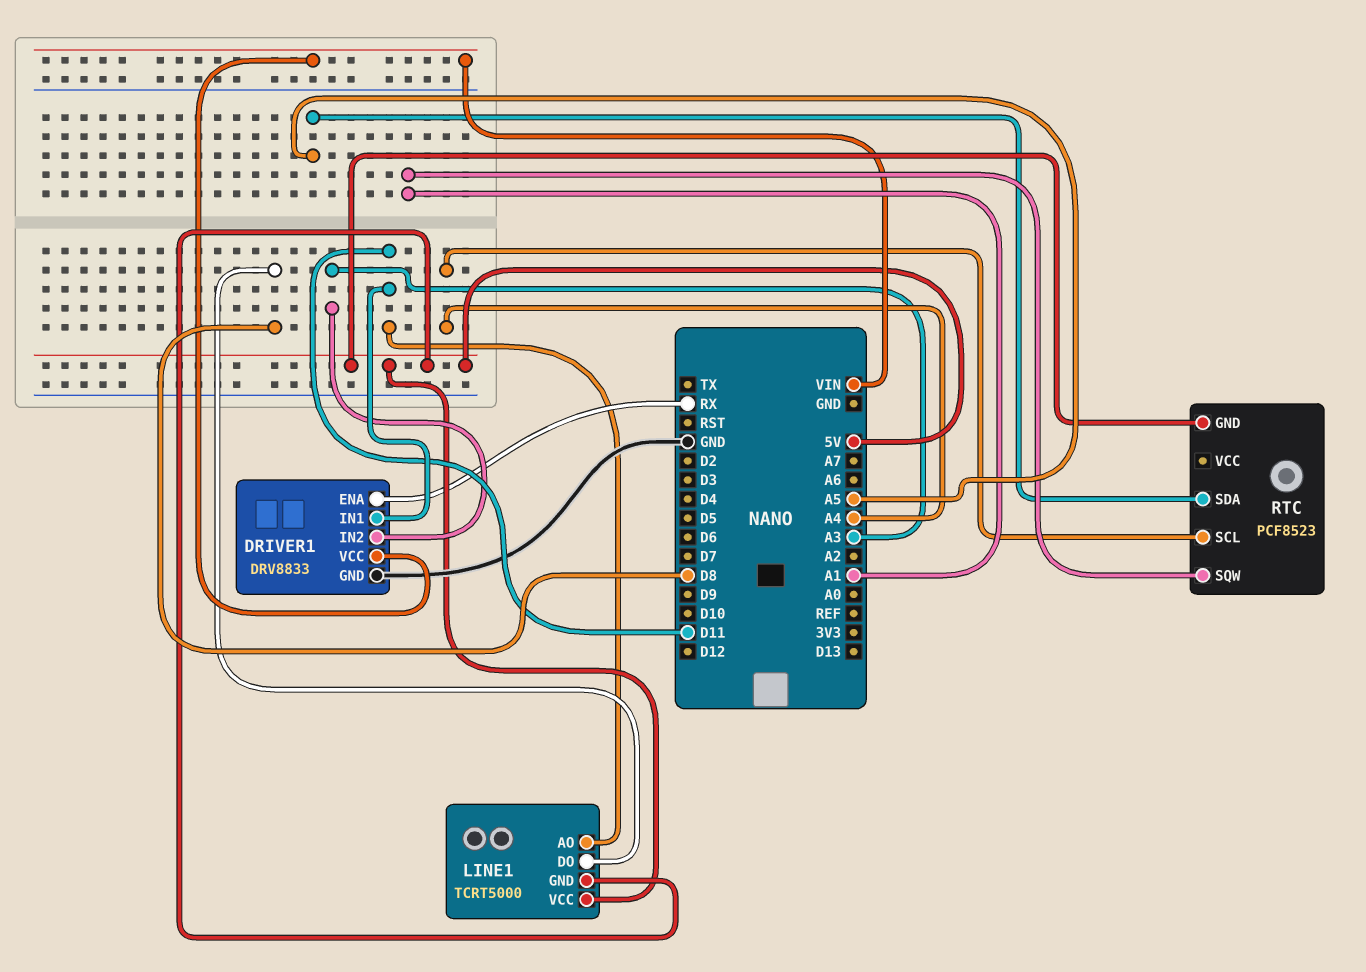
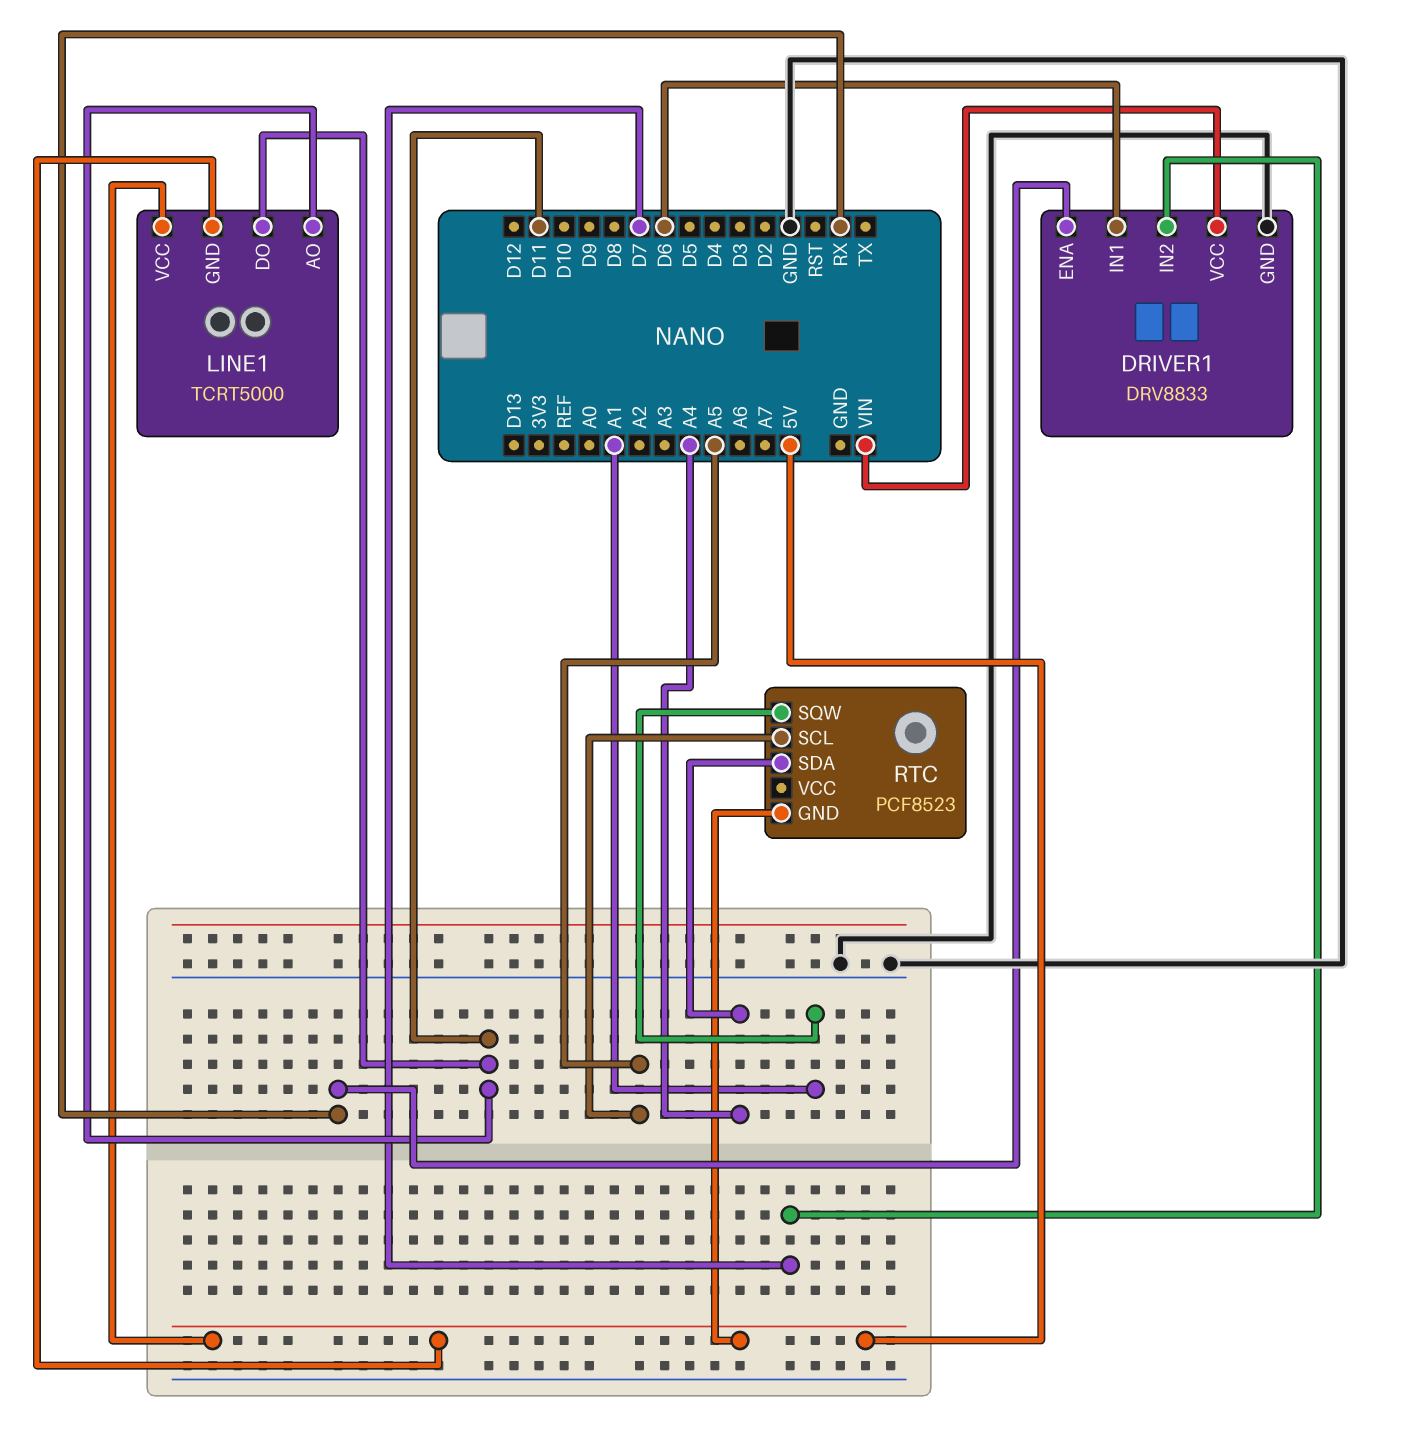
DRIVER1 pin IN1: D11 -> D6
DRIVER1 pin IN2: A3 -> D7
LINE1 pin DO: D8 -> D11
RTC pin SCL: A4 -> A5
RTC pin SDA: A5 -> A4

